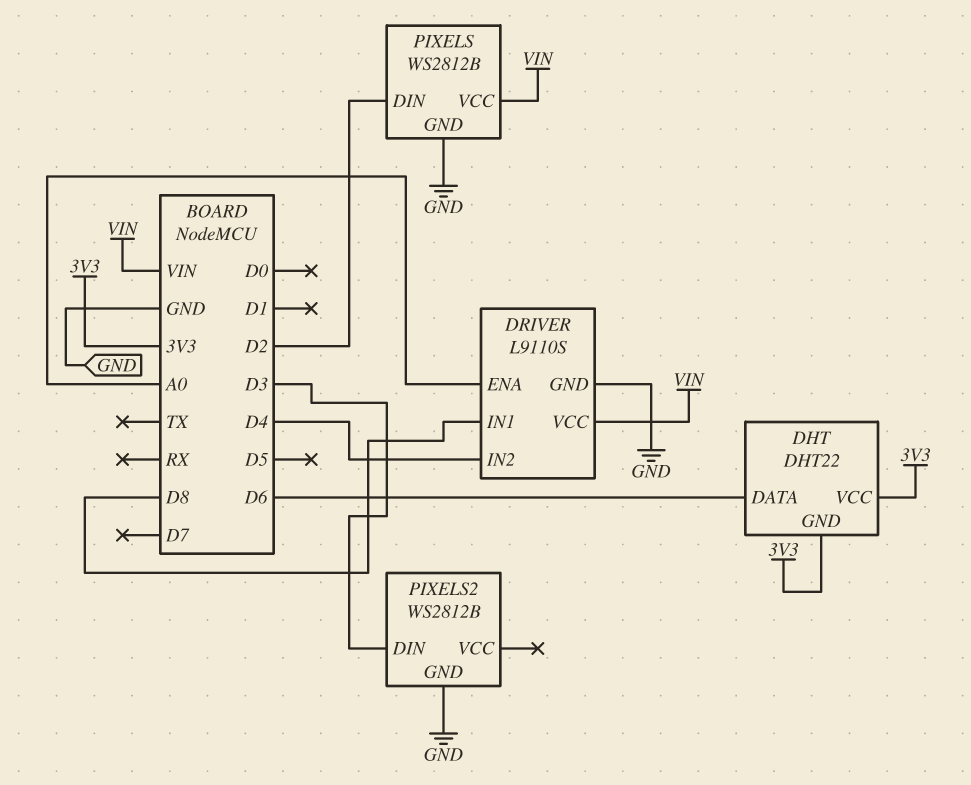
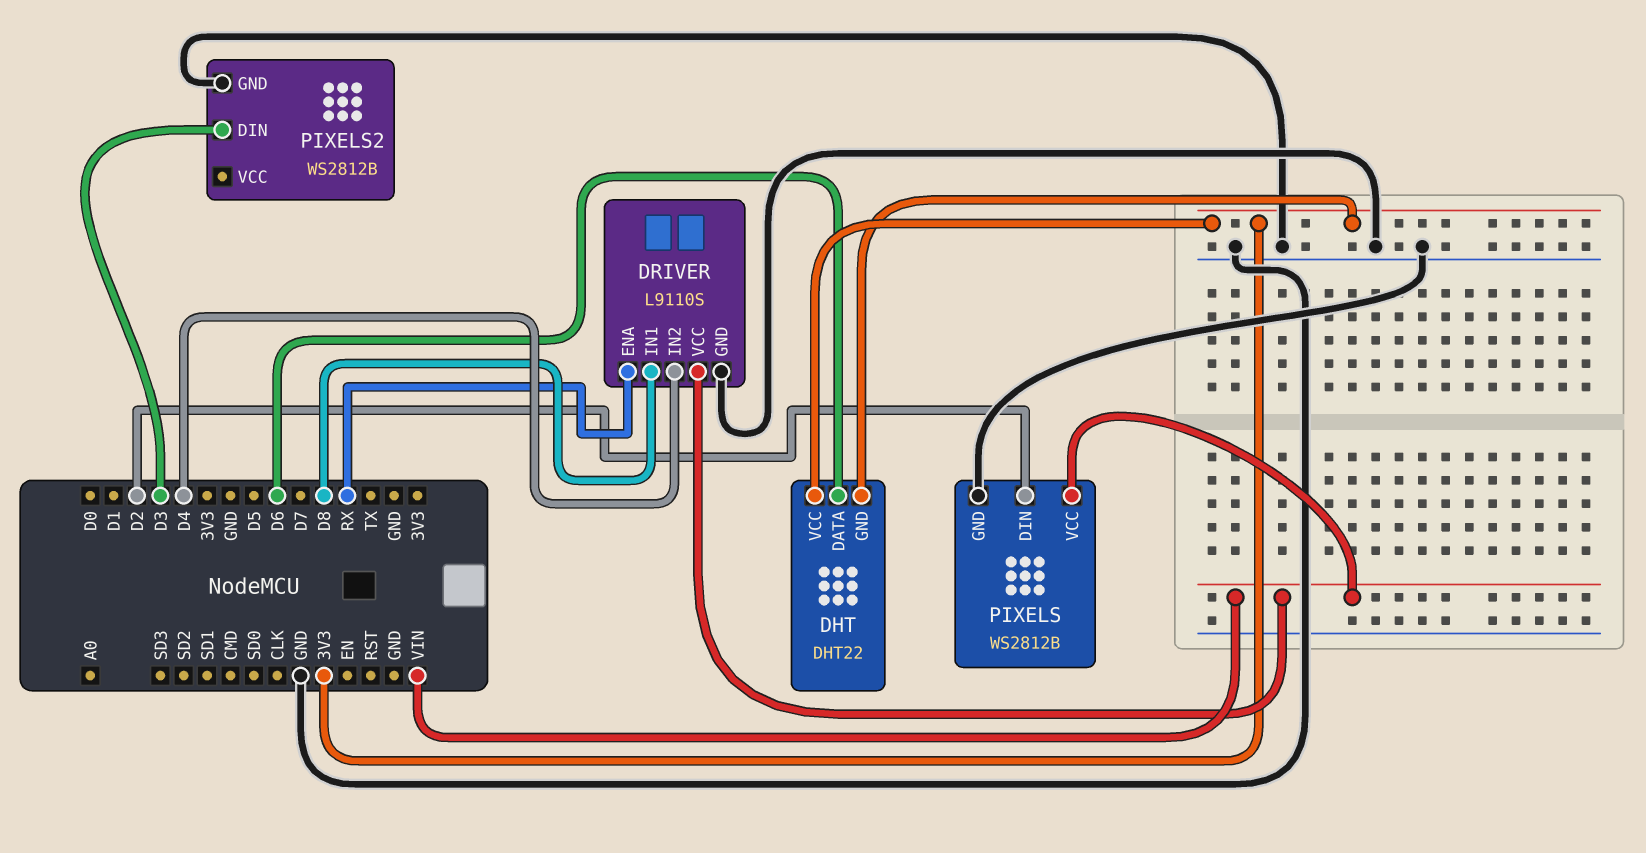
DRIVER pin ENA: A0 -> RX

